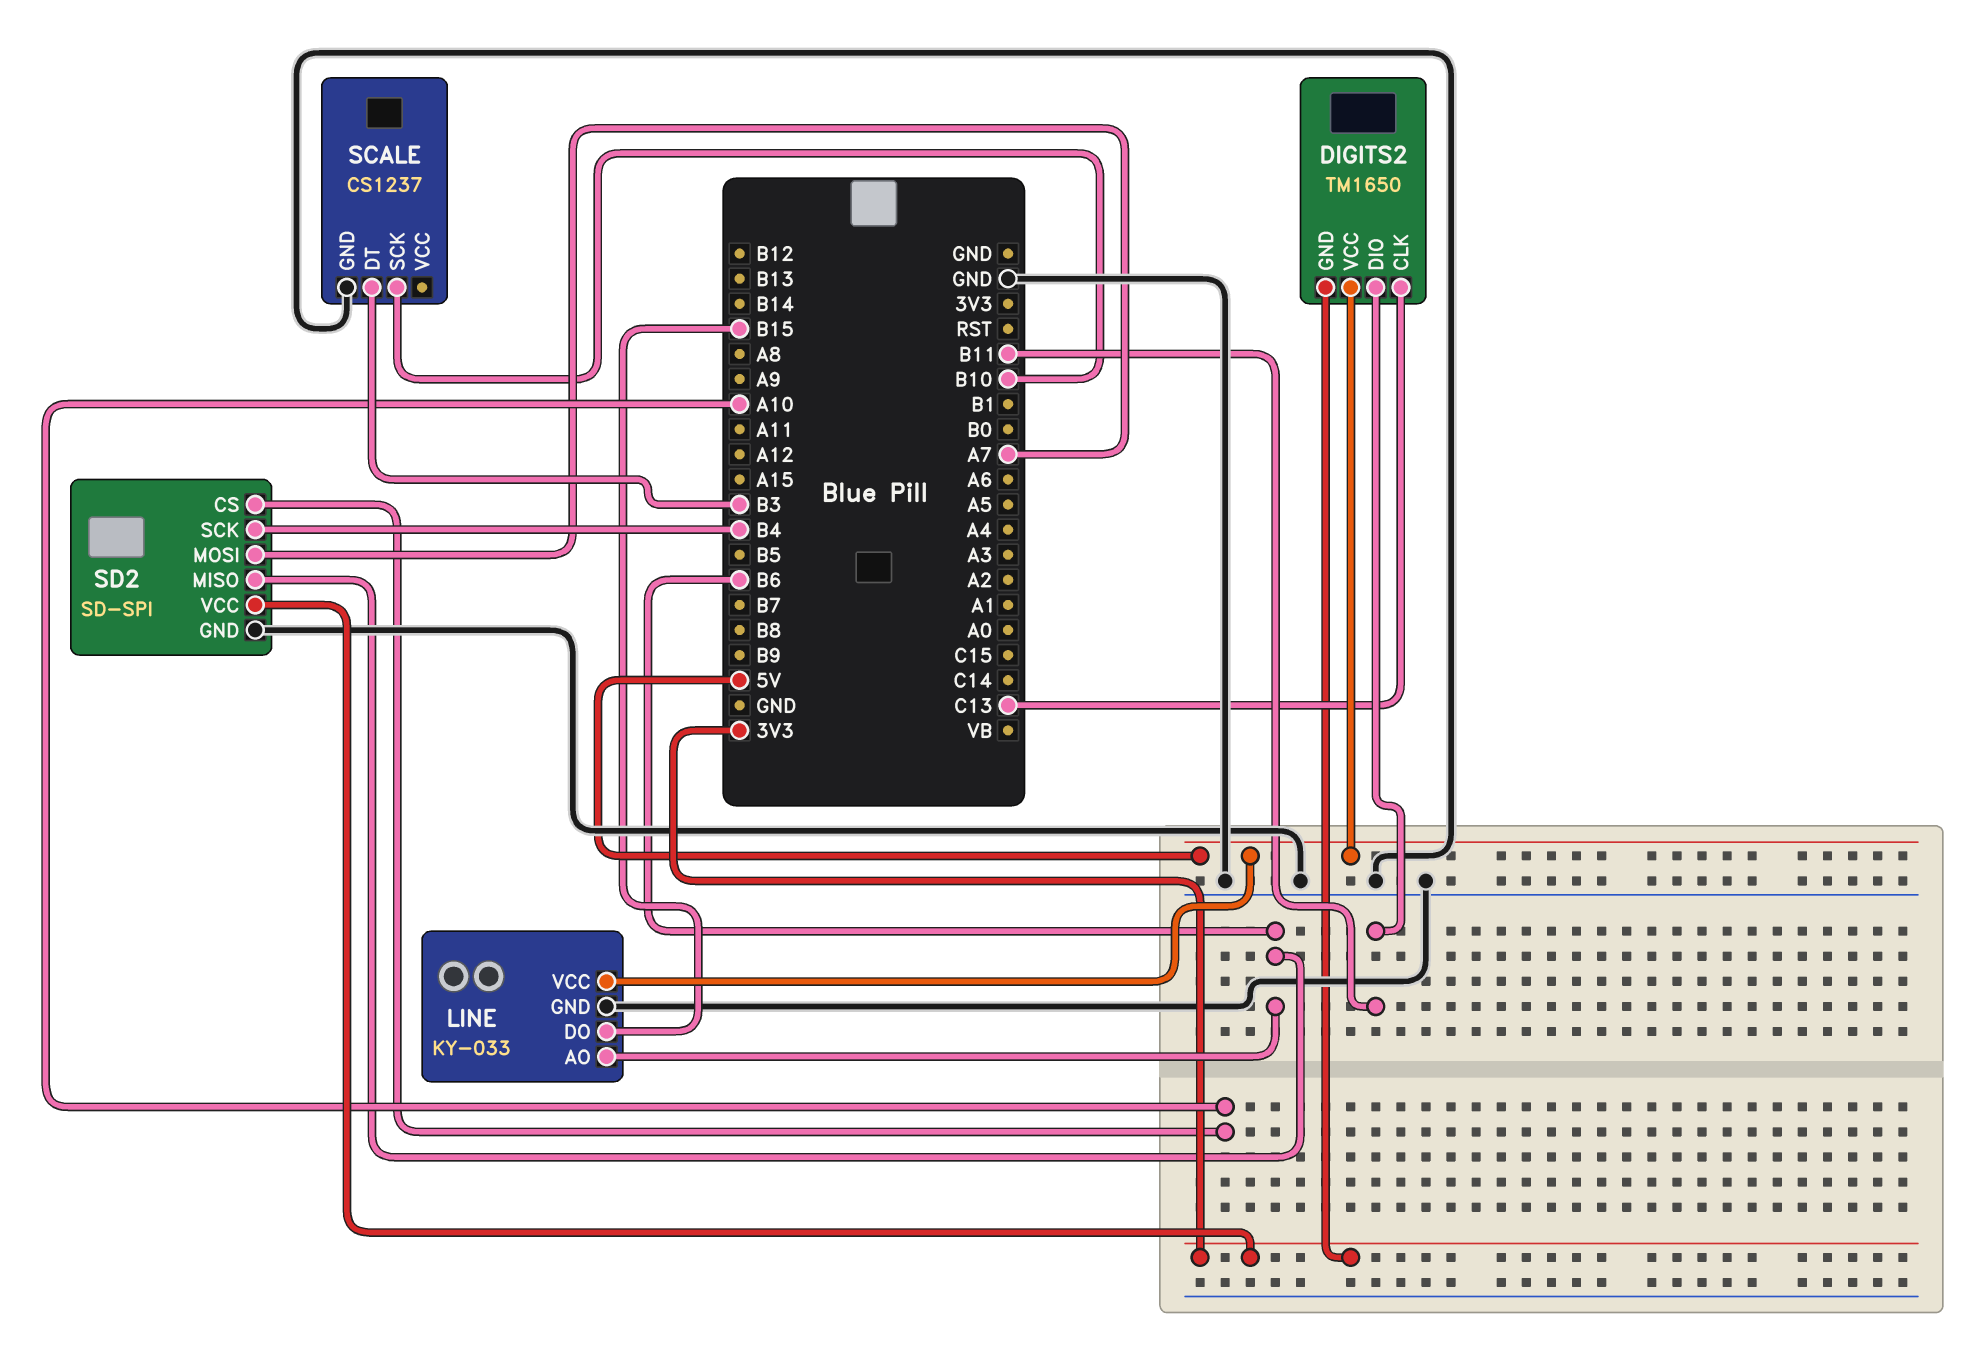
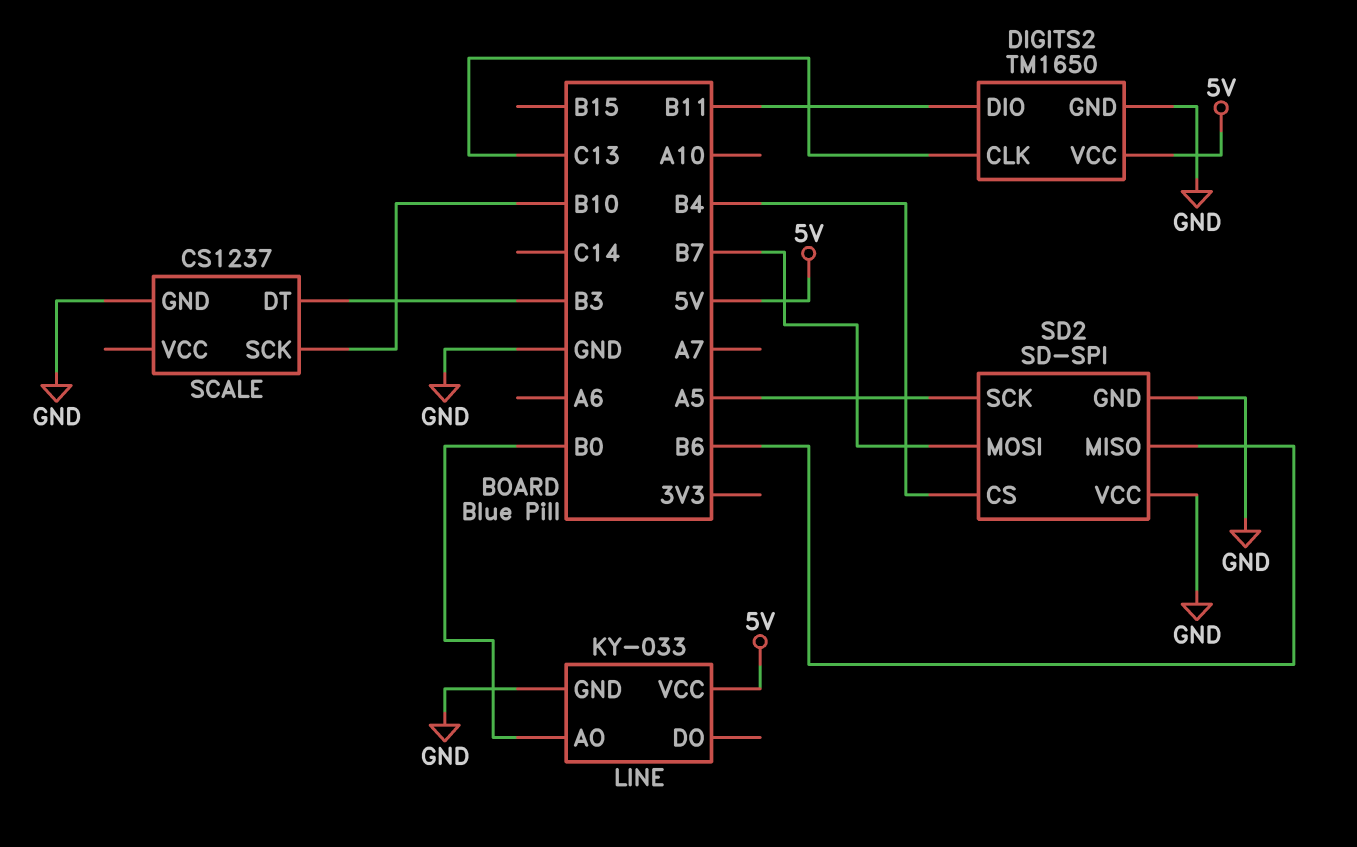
DIGITS2 pin GND: 3V3 -> GND
LINE pin AO: B6 -> B0
LINE pin DO: B15 -> none
SD2 pin CS: A10 -> B4
SD2 pin MOSI: A7 -> B7
SD2 pin SCK: B4 -> A5
SD2 pin VCC: 3V3 -> GND

